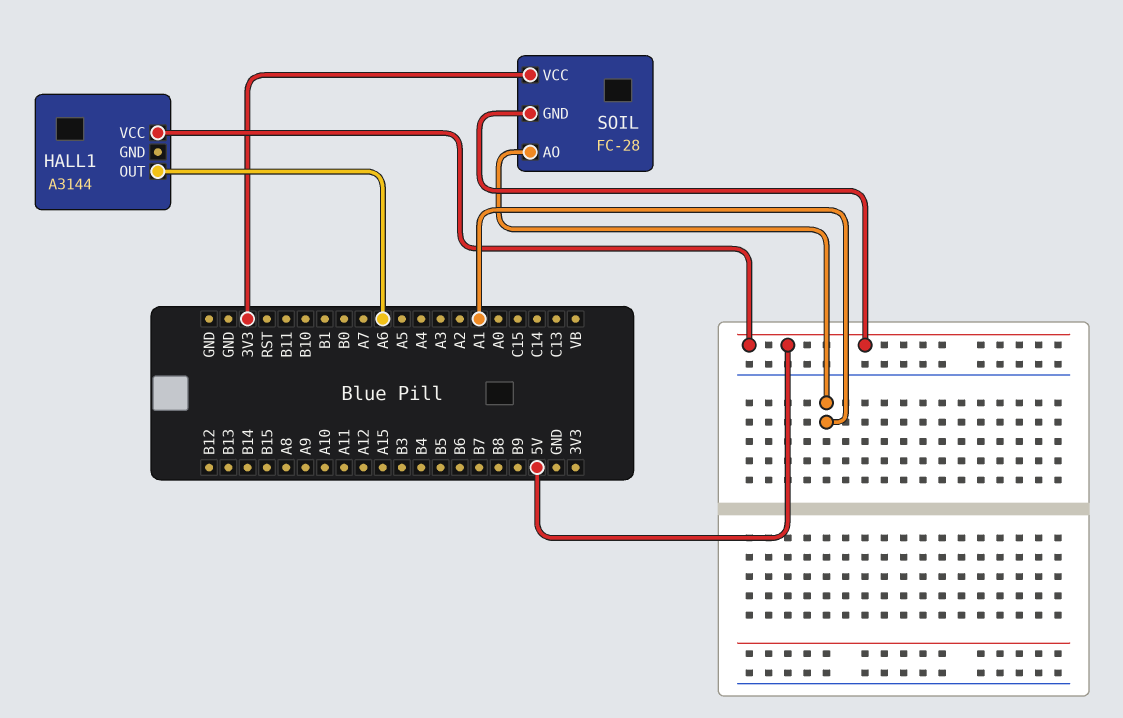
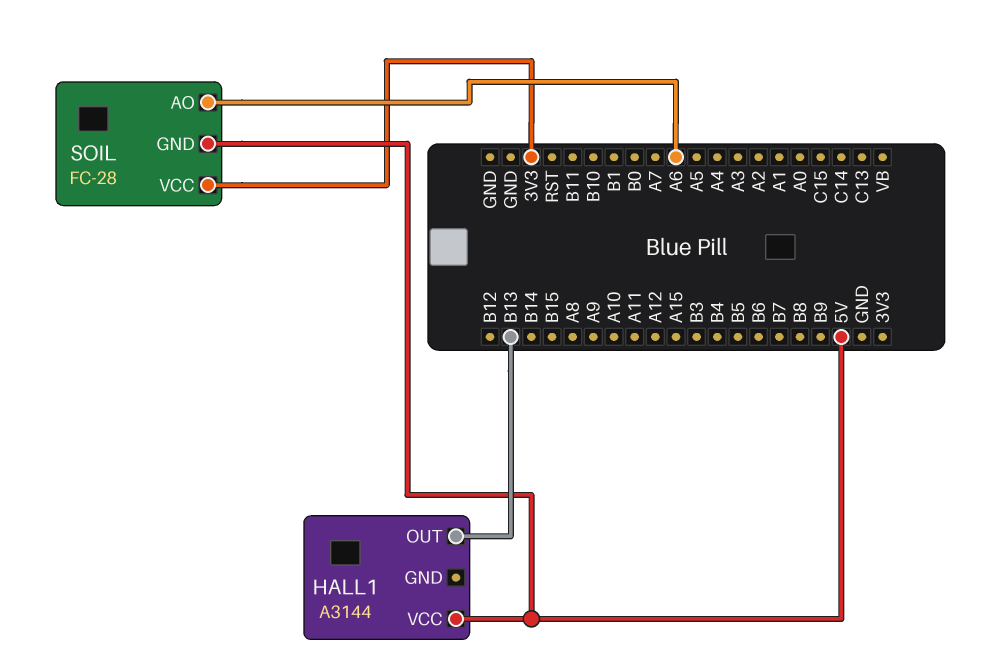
HALL1 pin OUT: A6 -> B13
SOIL pin AO: A1 -> A6

